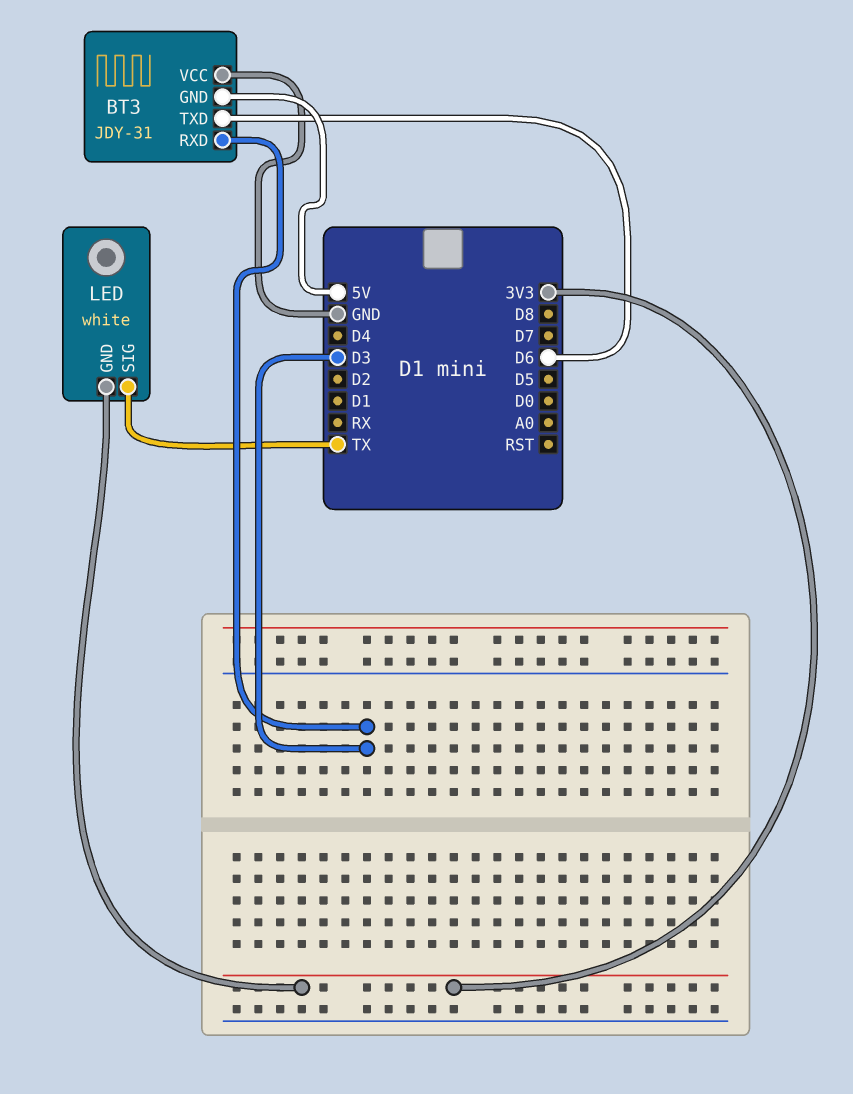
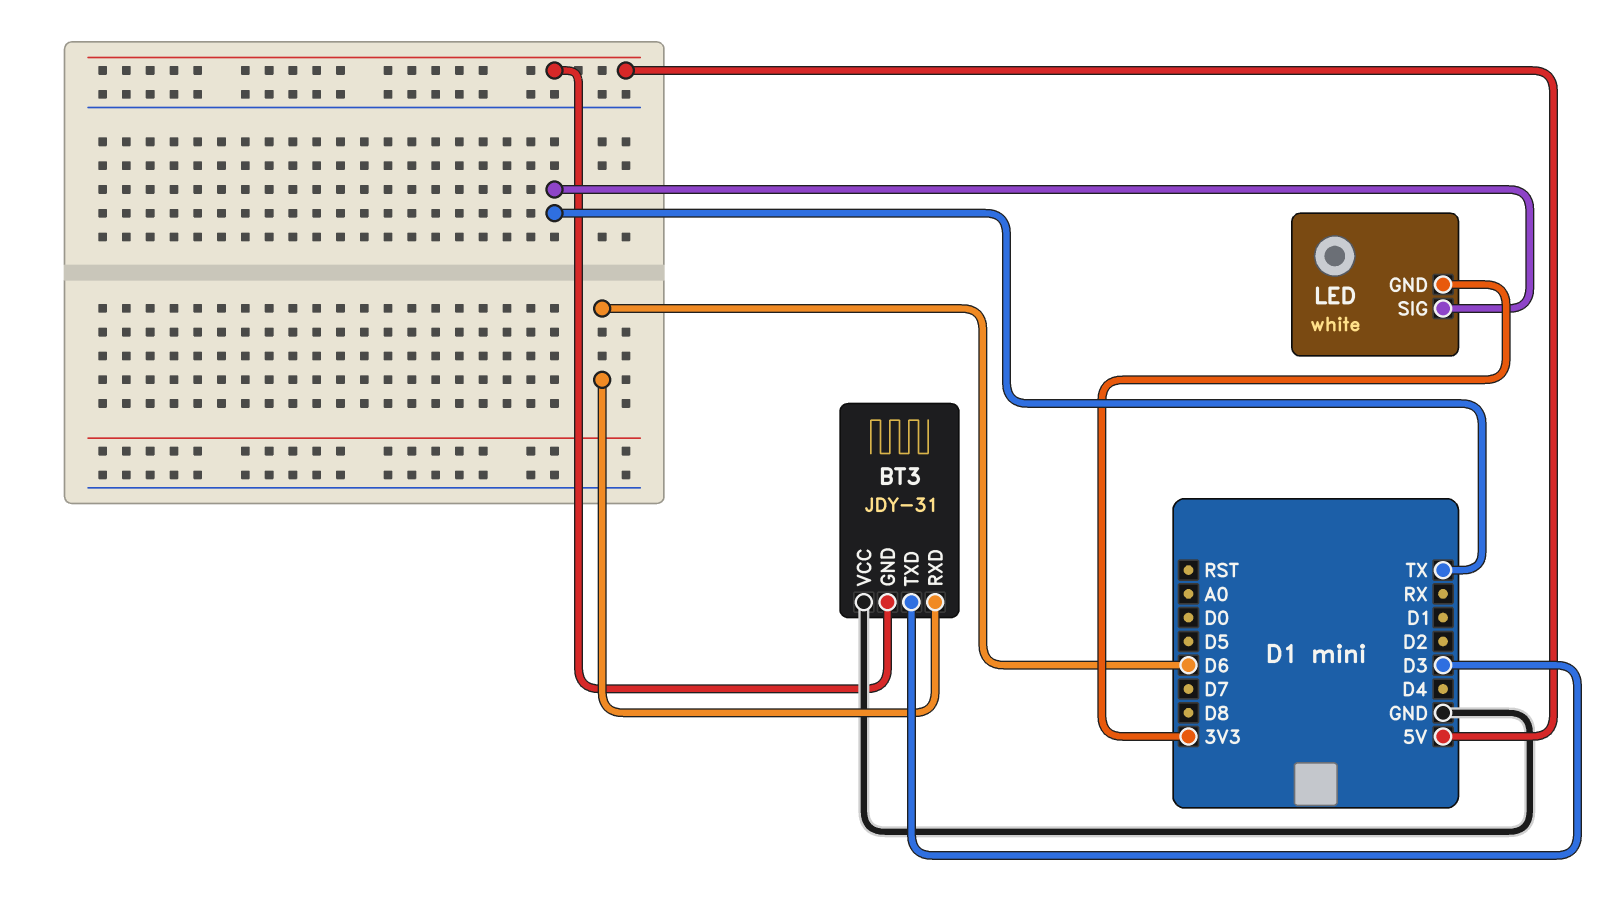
BT3 pin RXD: D3 -> D6
BT3 pin TXD: D6 -> D3

